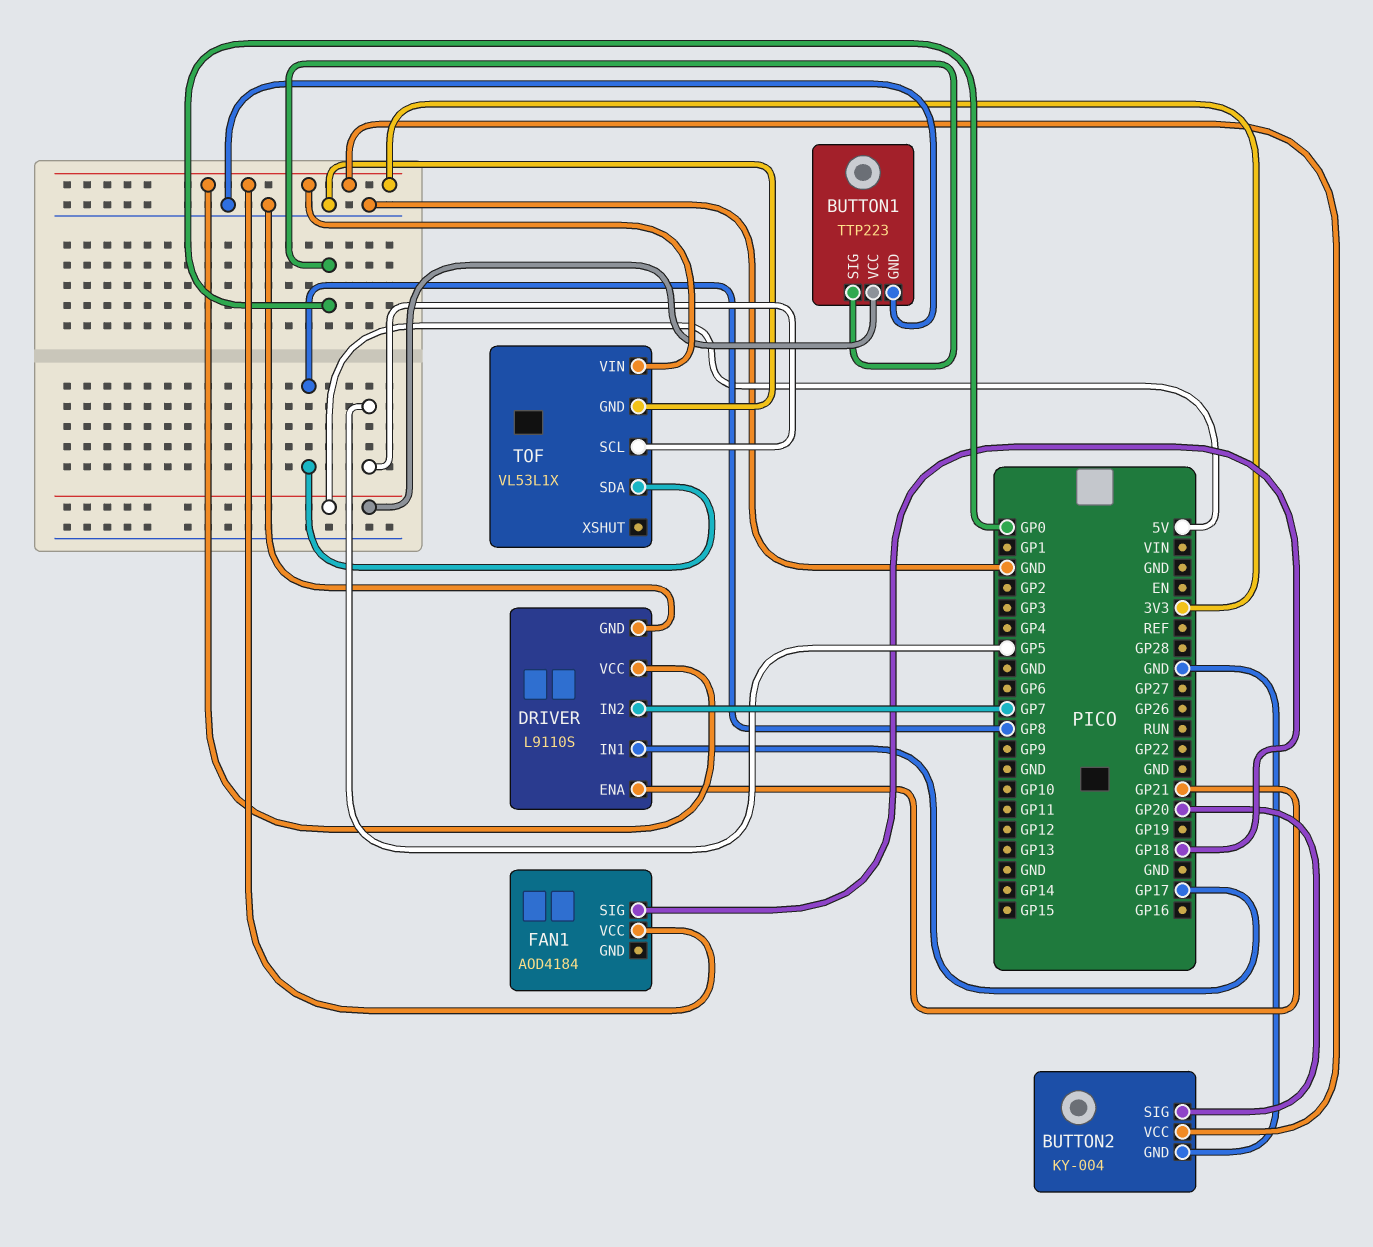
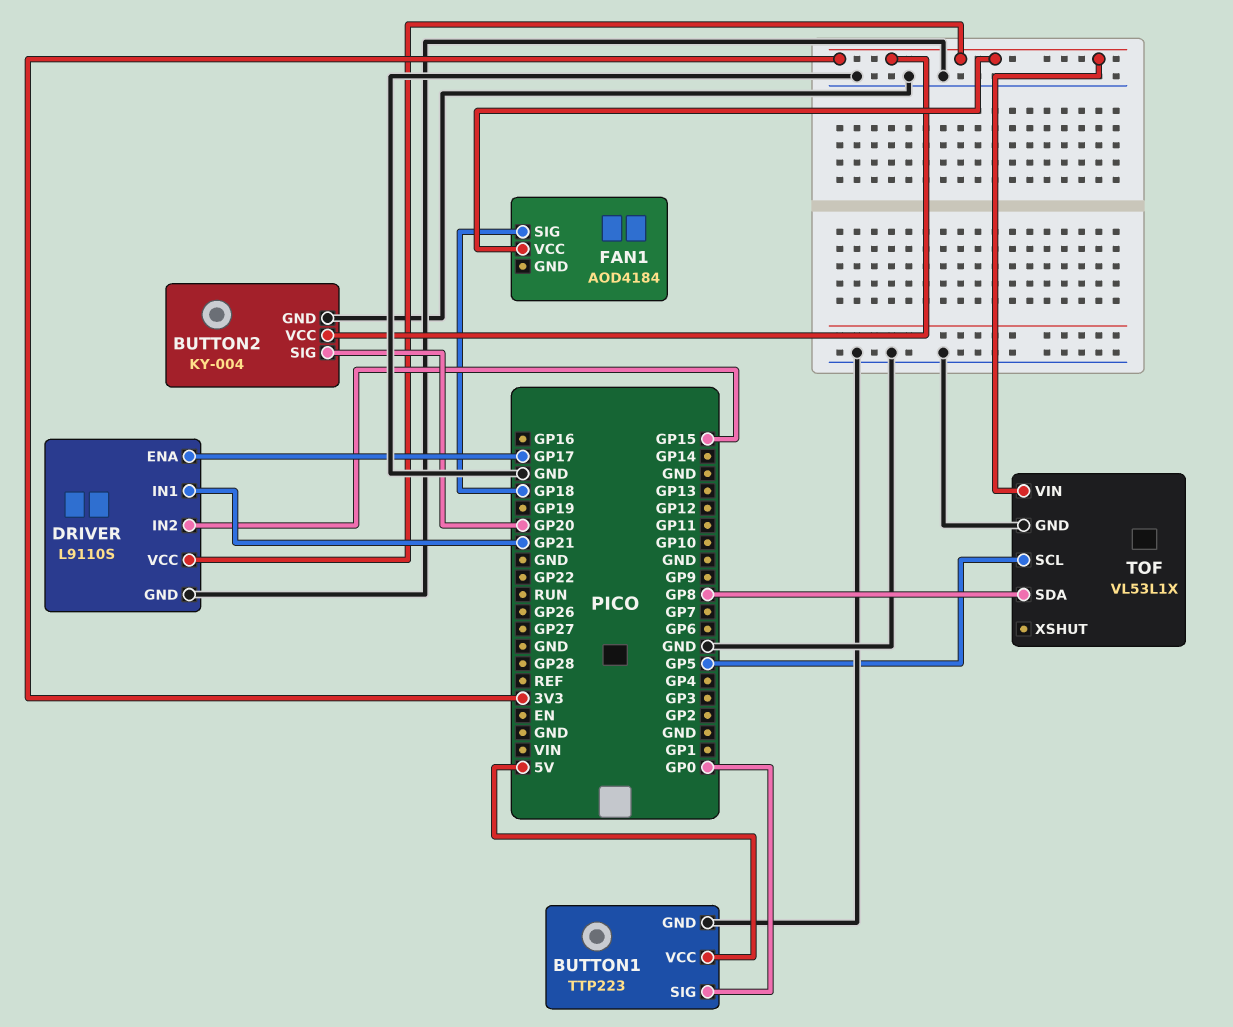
DRIVER pin ENA: GP21 -> GP17
DRIVER pin IN1: GP17 -> GP21
DRIVER pin IN2: GP7 -> GP15

